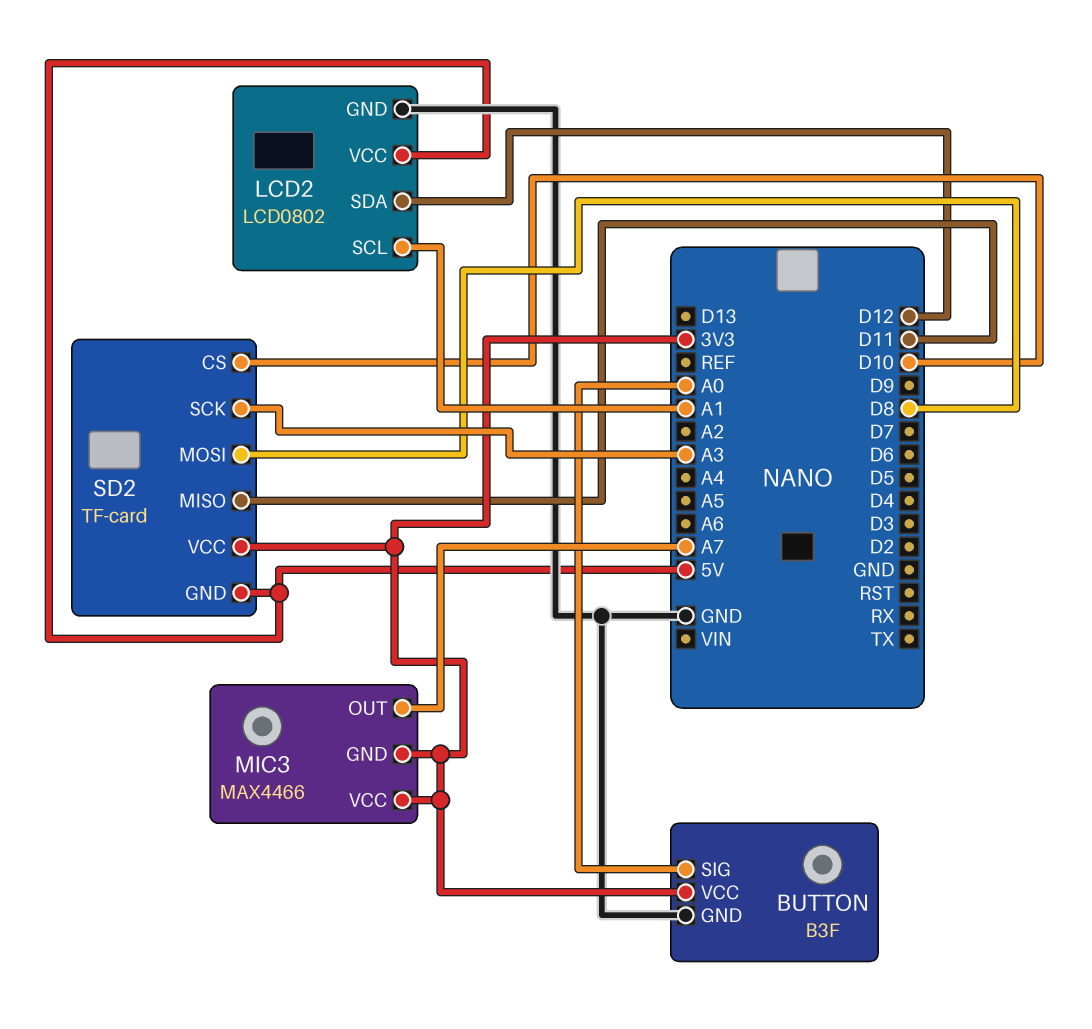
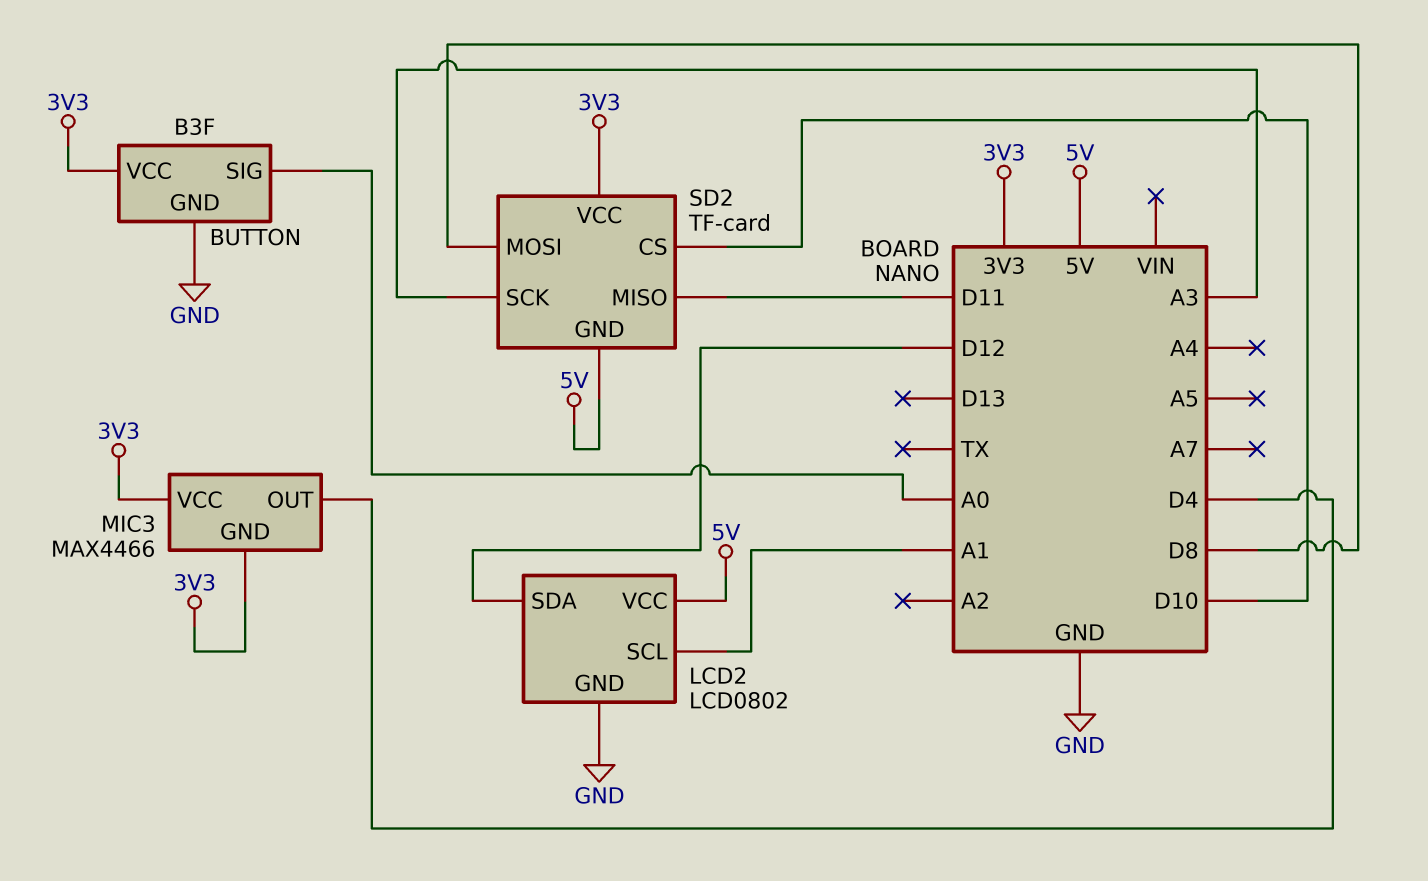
MIC3 pin OUT: A7 -> D4

